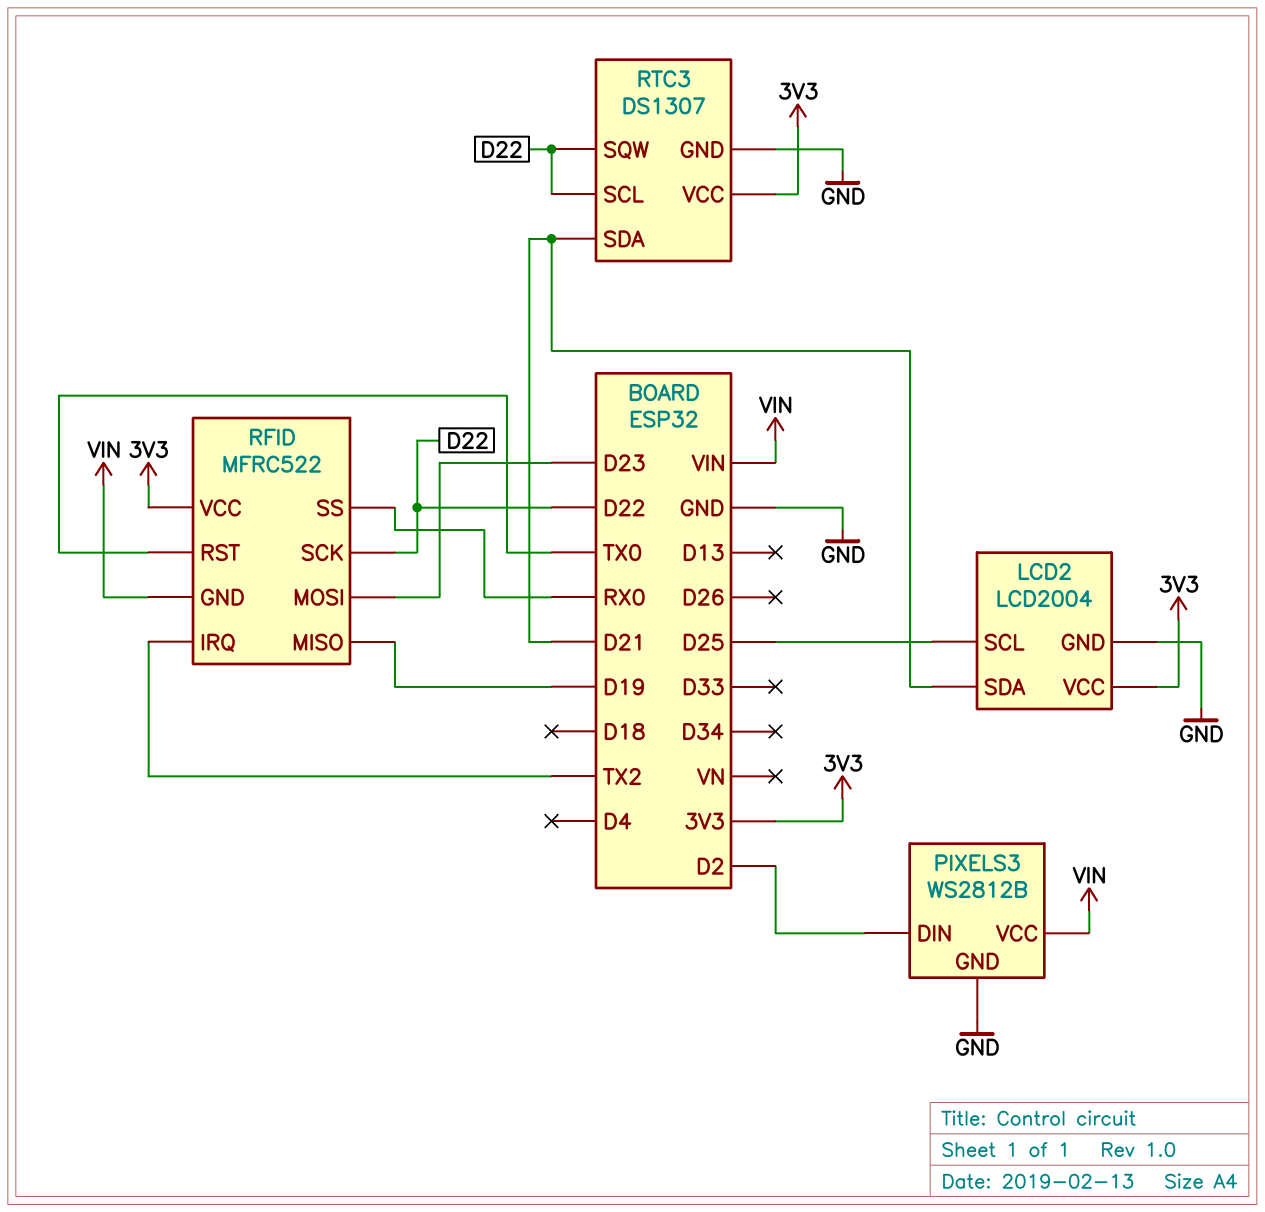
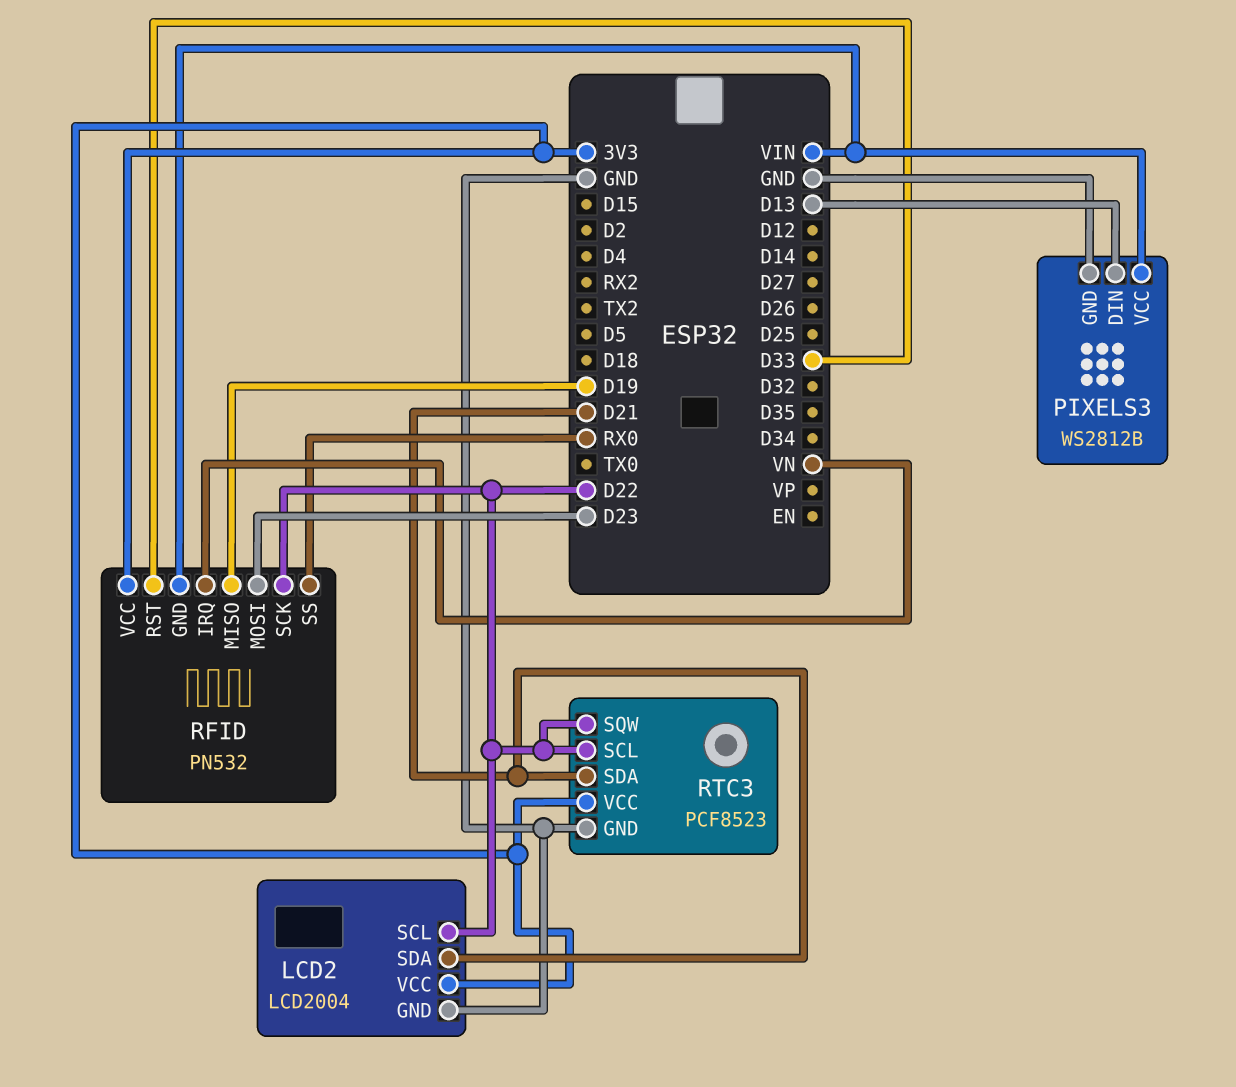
LCD2 pin SCL: D25 -> D22
PIXELS3 pin DIN: D2 -> D13
RFID: MFRC522 -> PN532
RFID pin IRQ: TX2 -> VN
RFID pin RST: TX0 -> D33
RTC3: DS1307 -> PCF8523

